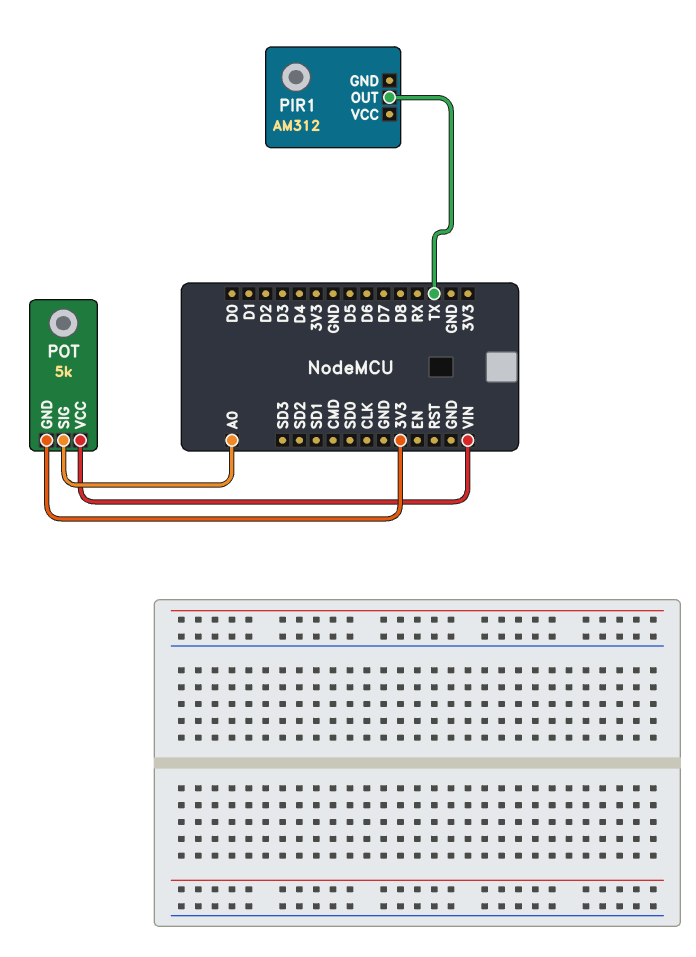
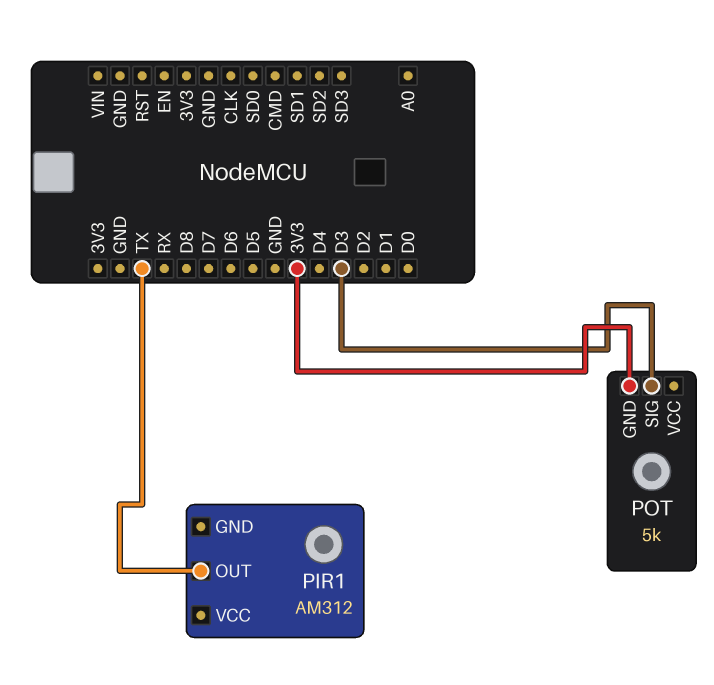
POT pin SIG: A0 -> D3
POT pin VCC: VIN -> none

